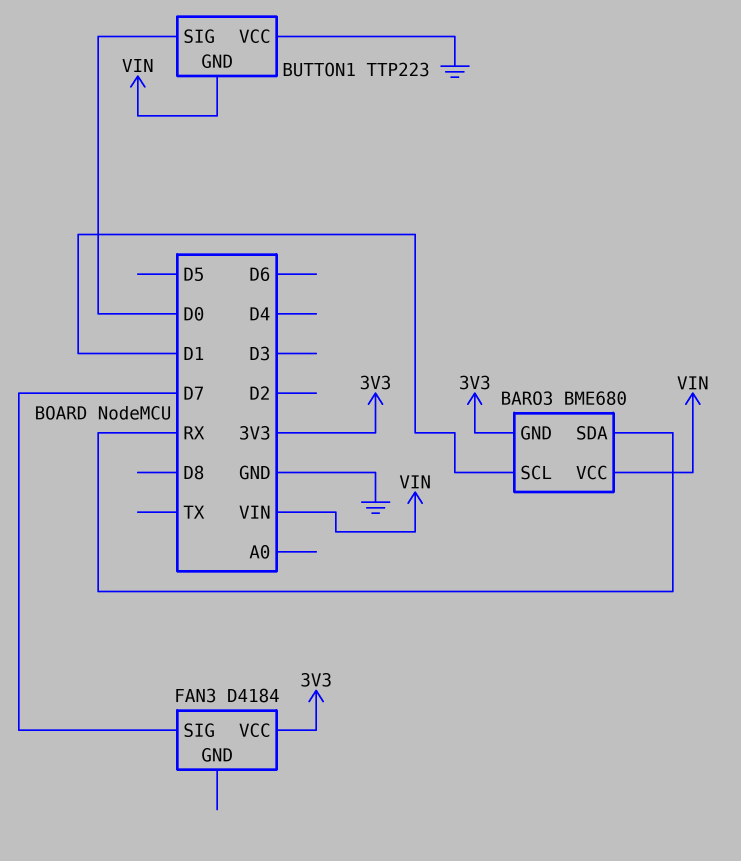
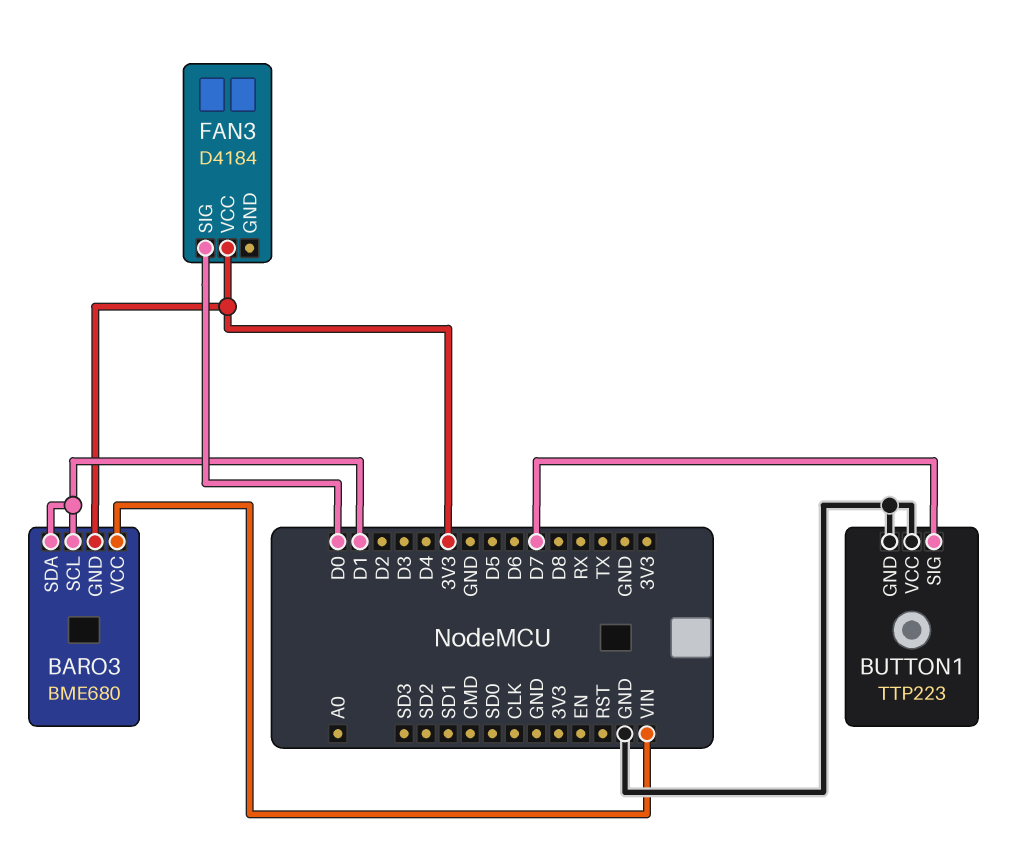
BARO3 pin SDA: RX -> D1
BUTTON1 pin GND: VIN -> GND
BUTTON1 pin SIG: D0 -> D7
FAN3 pin SIG: D7 -> D0

